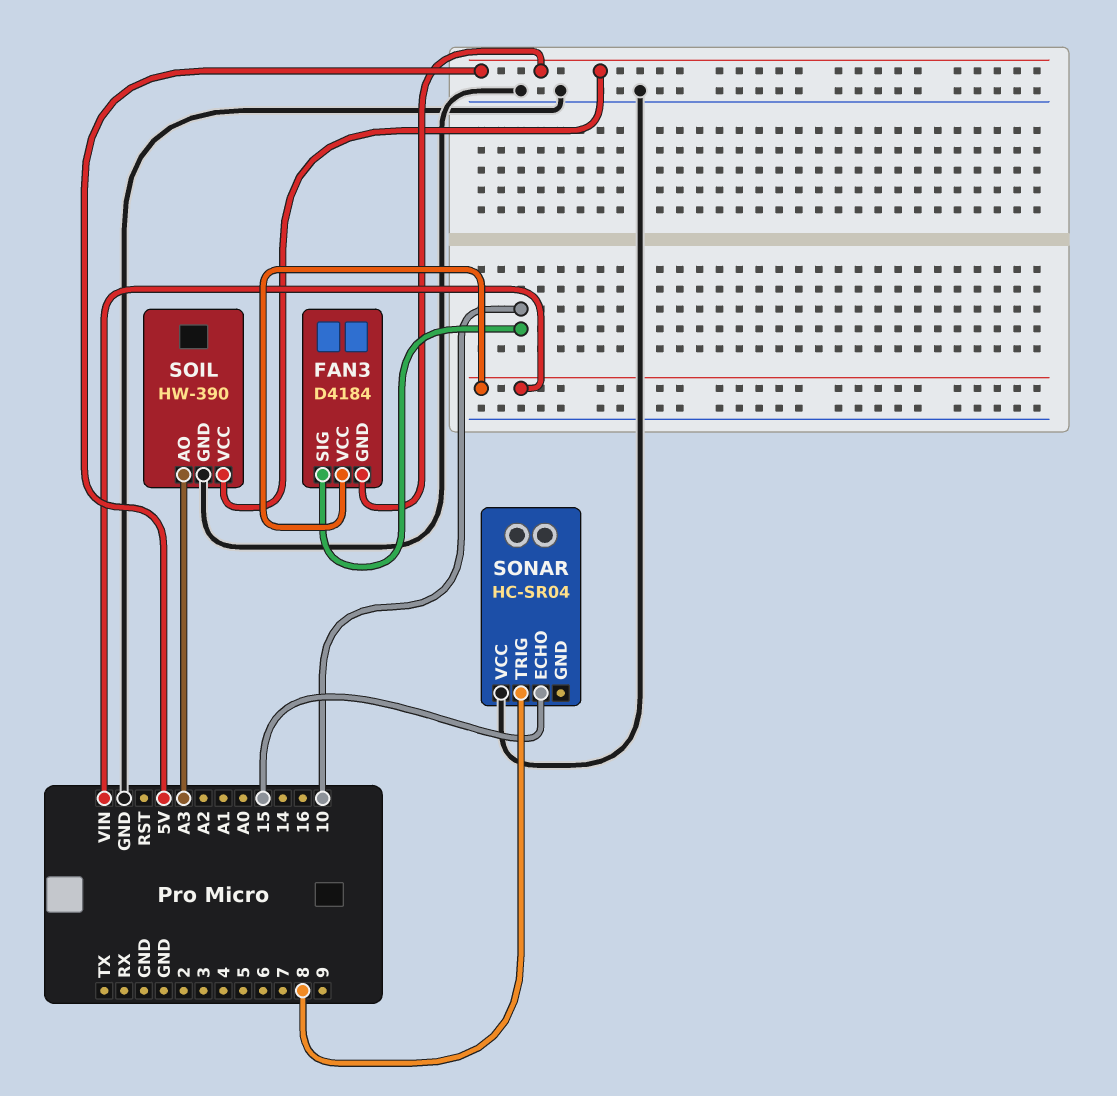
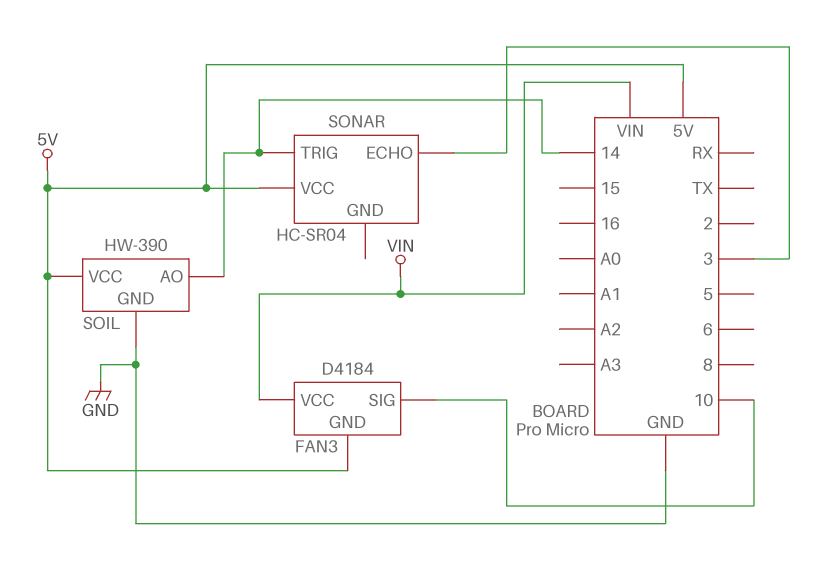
SOIL pin AO: A3 -> 14
SONAR pin ECHO: 15 -> 3
SONAR pin TRIG: 8 -> 14
SONAR pin VCC: GND -> 5V

